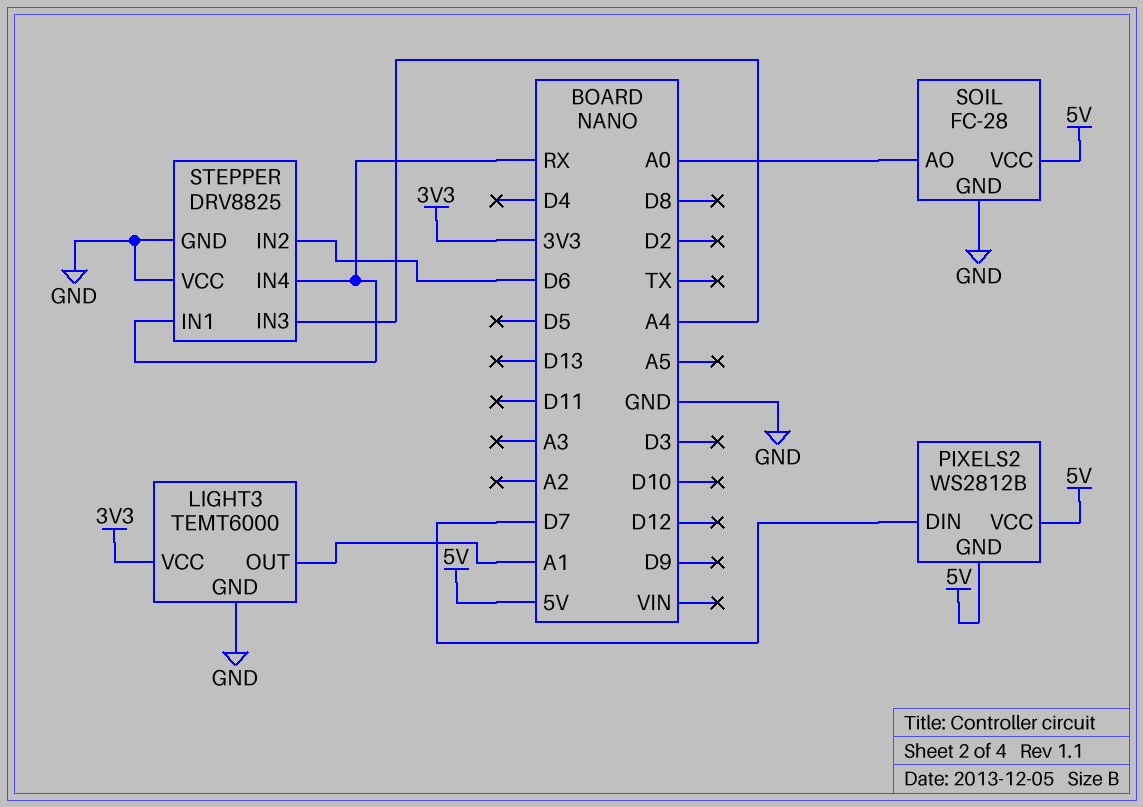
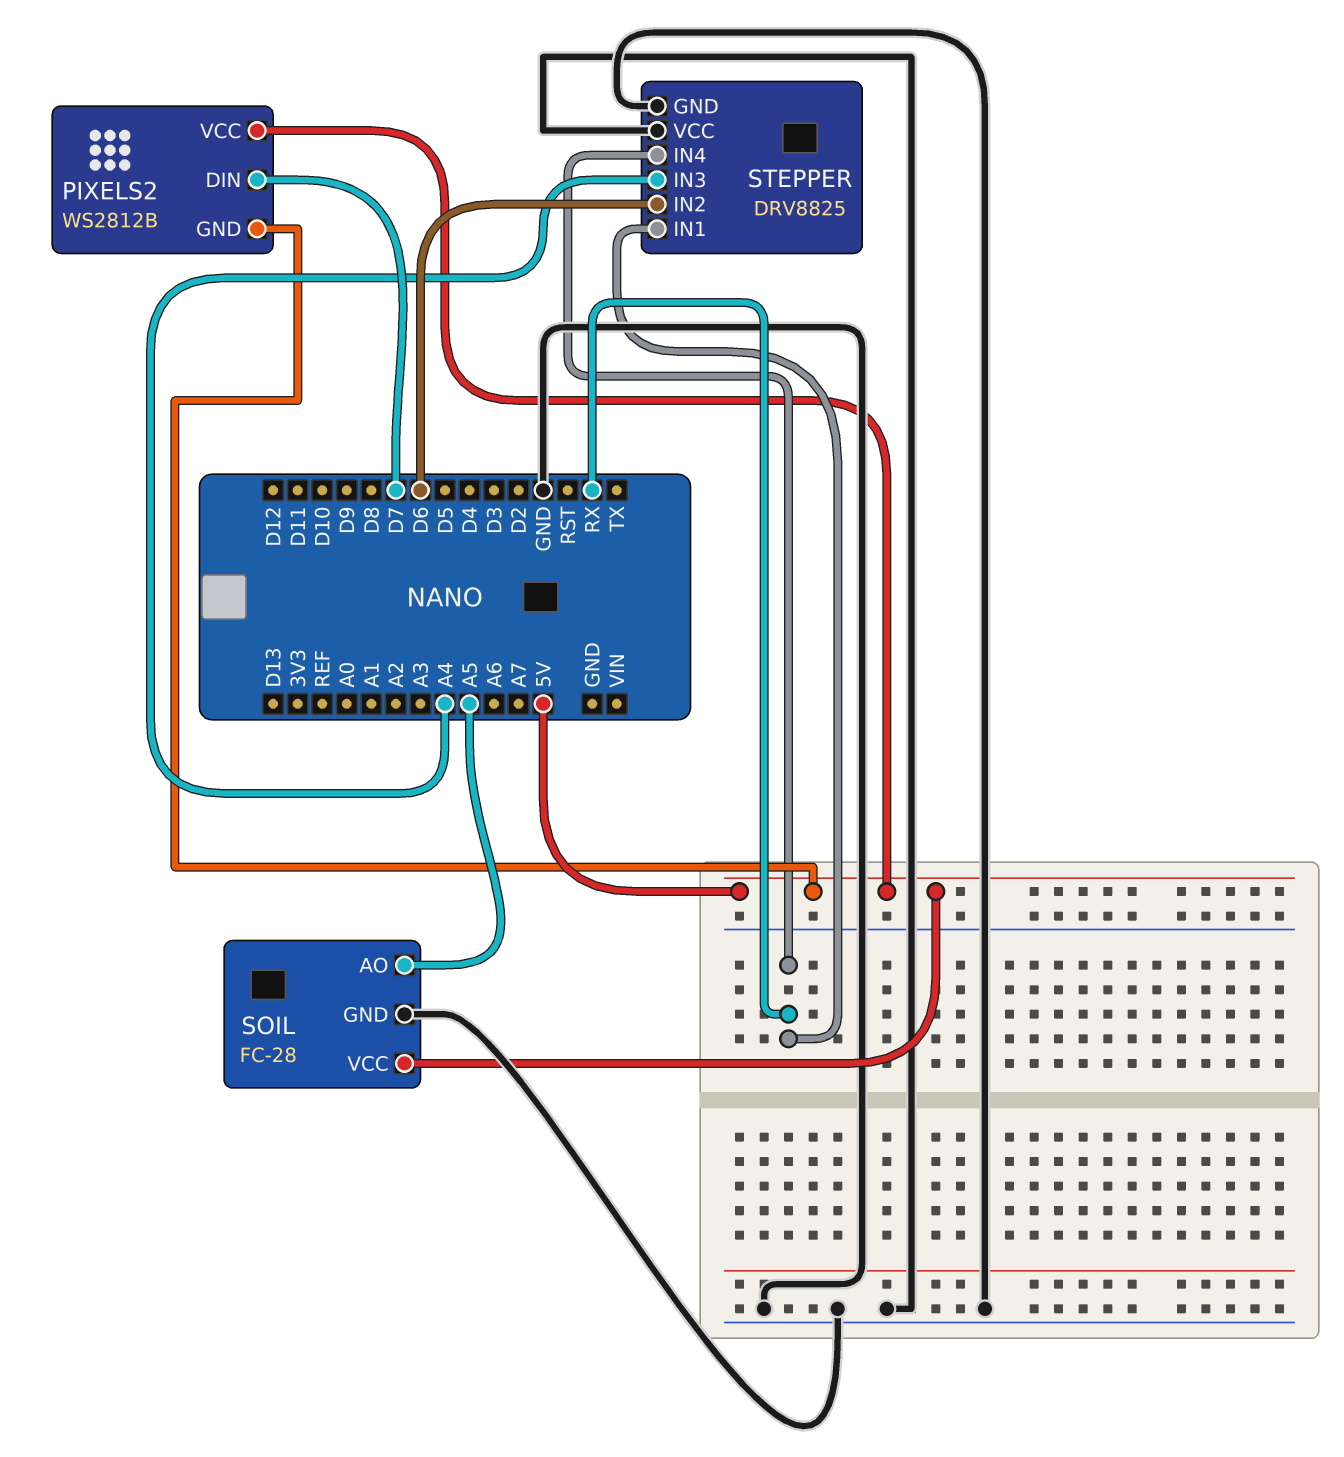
LIGHT3: TEMT6000 -> none
LIGHT3 pin GND: GND -> none
LIGHT3 pin OUT: A1 -> none
LIGHT3 pin VCC: 3V3 -> none
SOIL pin AO: A0 -> A5

